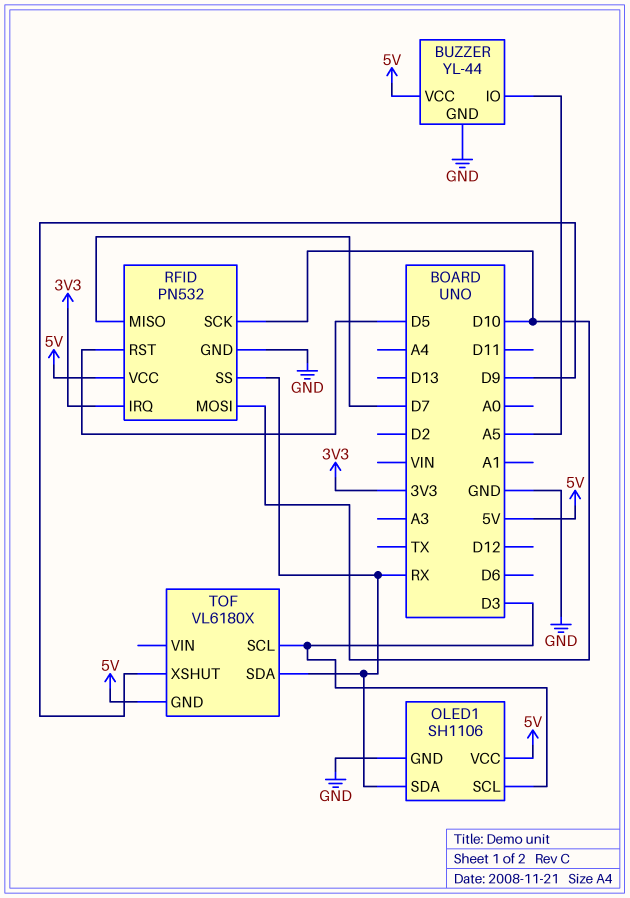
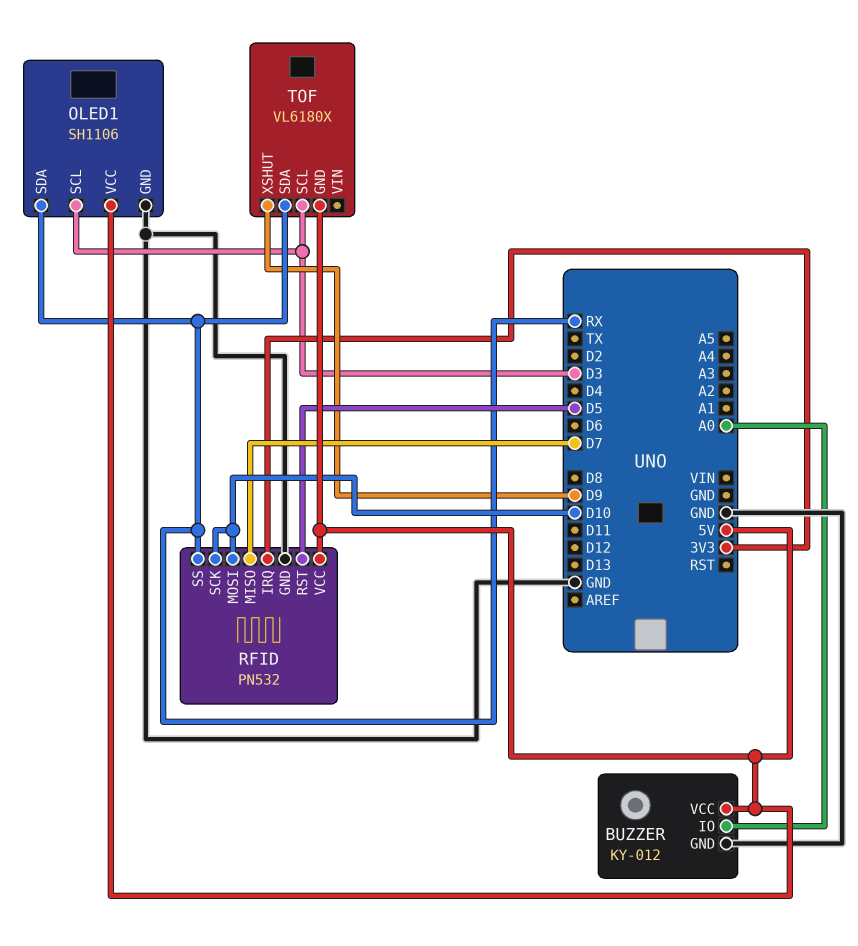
BUZZER: YL-44 -> KY-012
BUZZER pin IO: A5 -> A0

